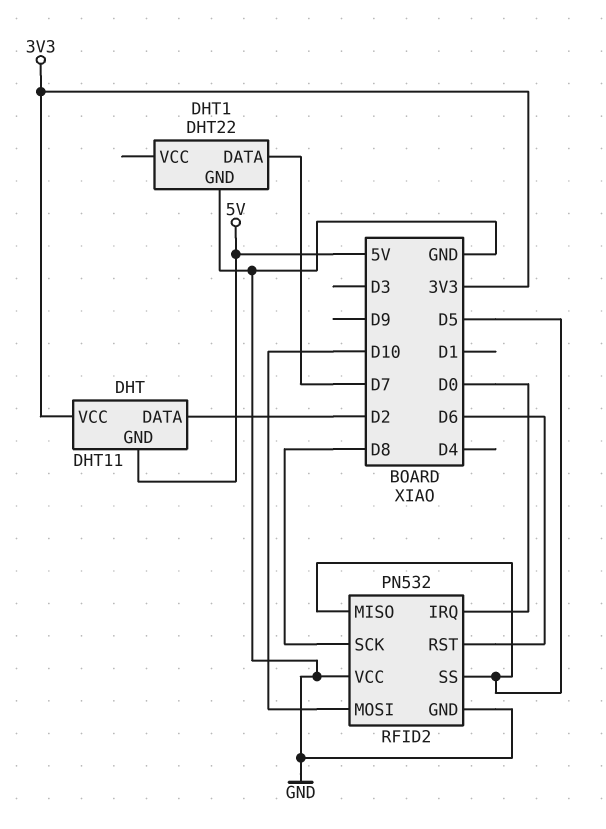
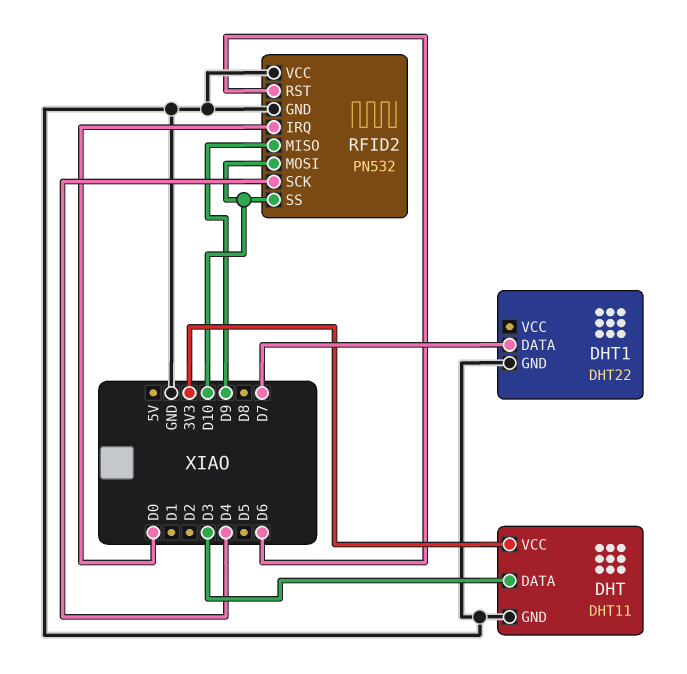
DHT pin DATA: D2 -> D3
DHT pin GND: 5V -> GND
RFID2 pin MISO: D5 -> D9
RFID2 pin SCK: D8 -> D4
RFID2 pin SS: D5 -> D10

